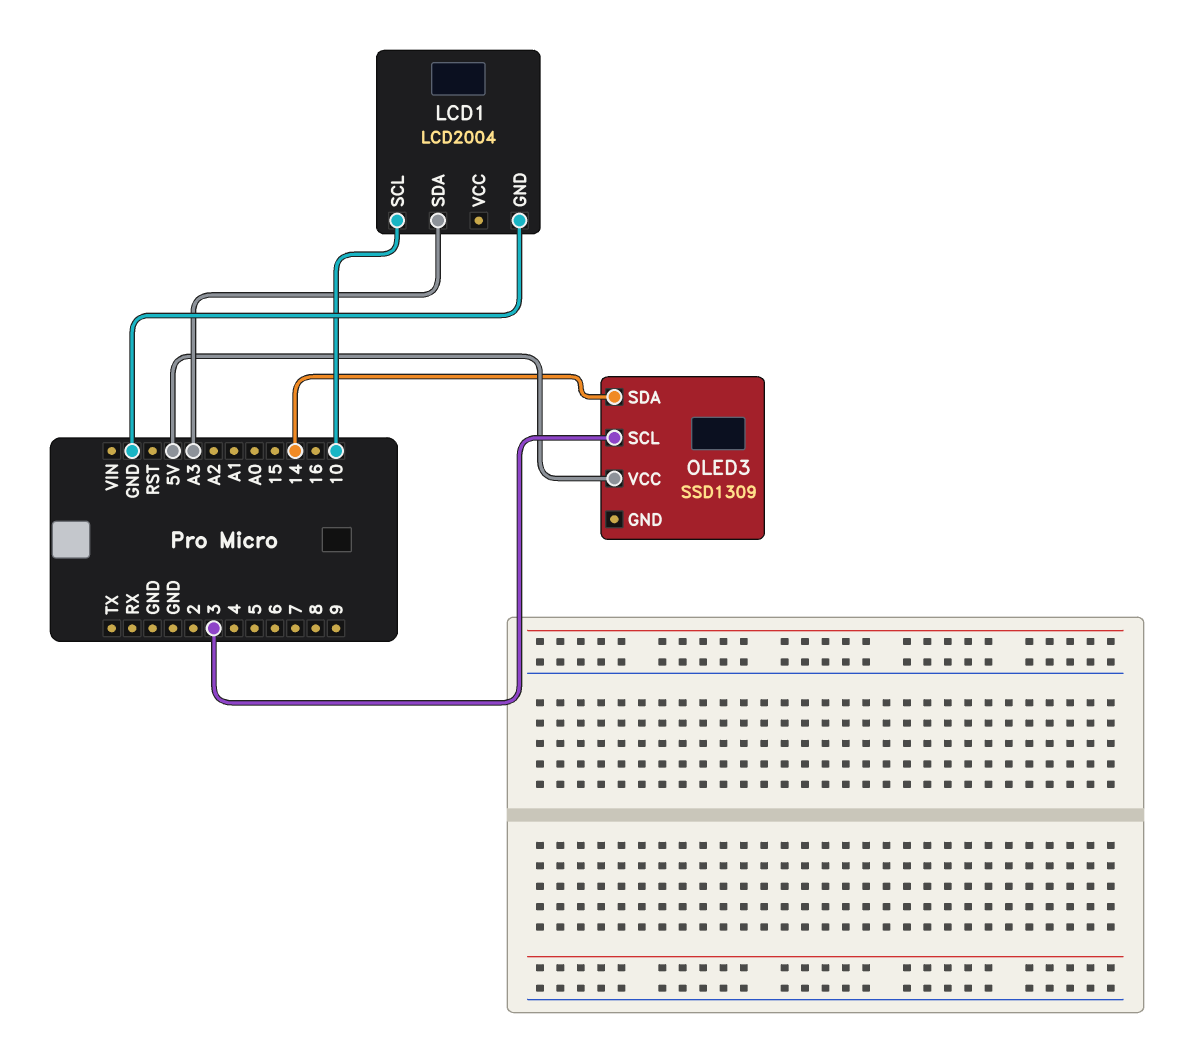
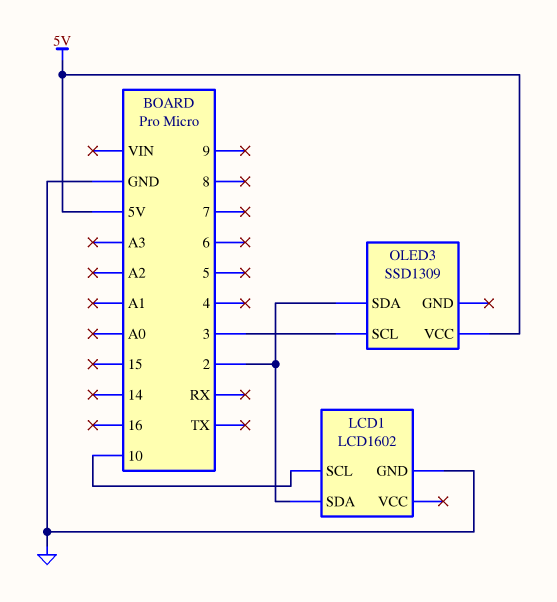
LCD1: LCD2004 -> LCD1602
LCD1 pin SDA: A3 -> 2
OLED3 pin SDA: 14 -> 2

